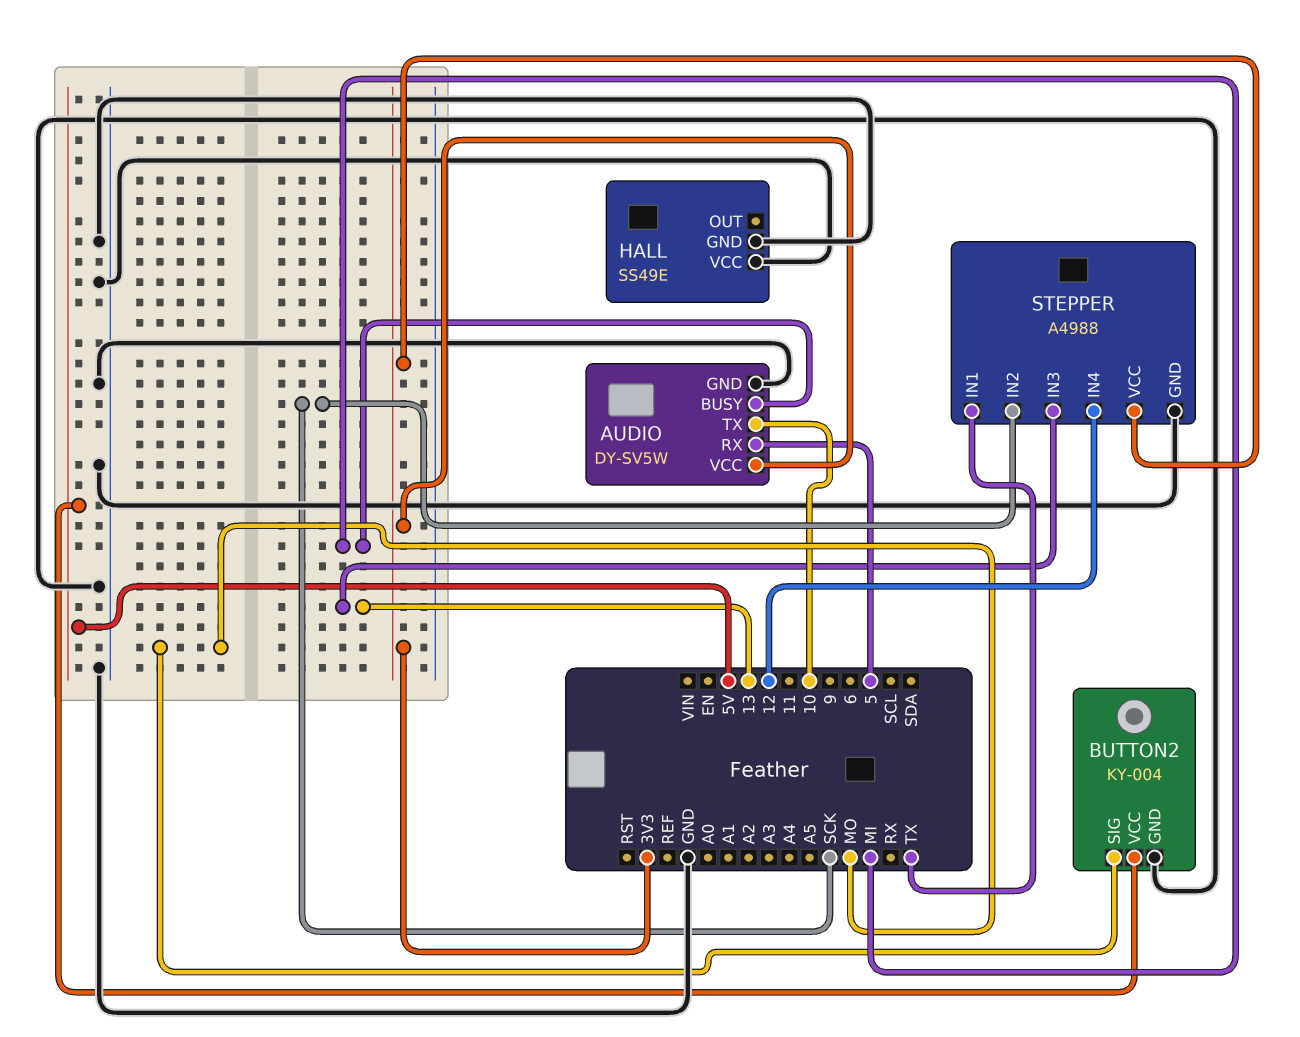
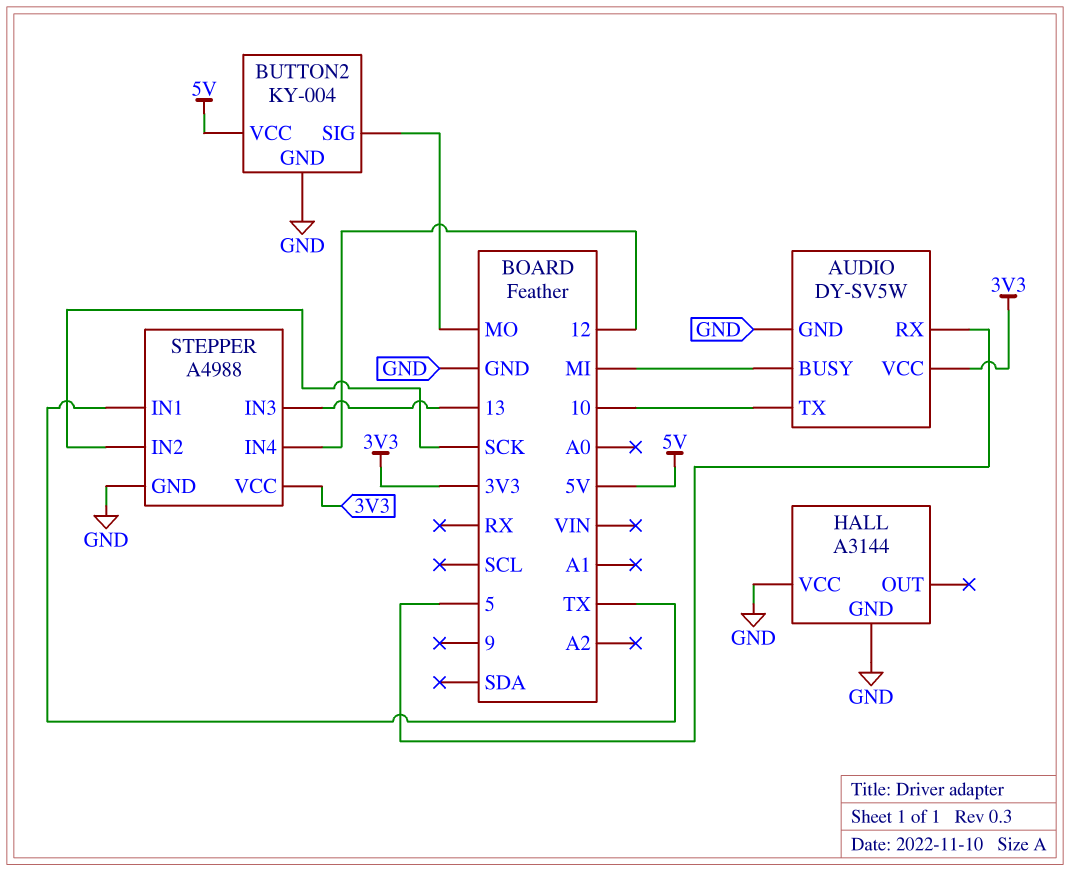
HALL: SS49E -> A3144

